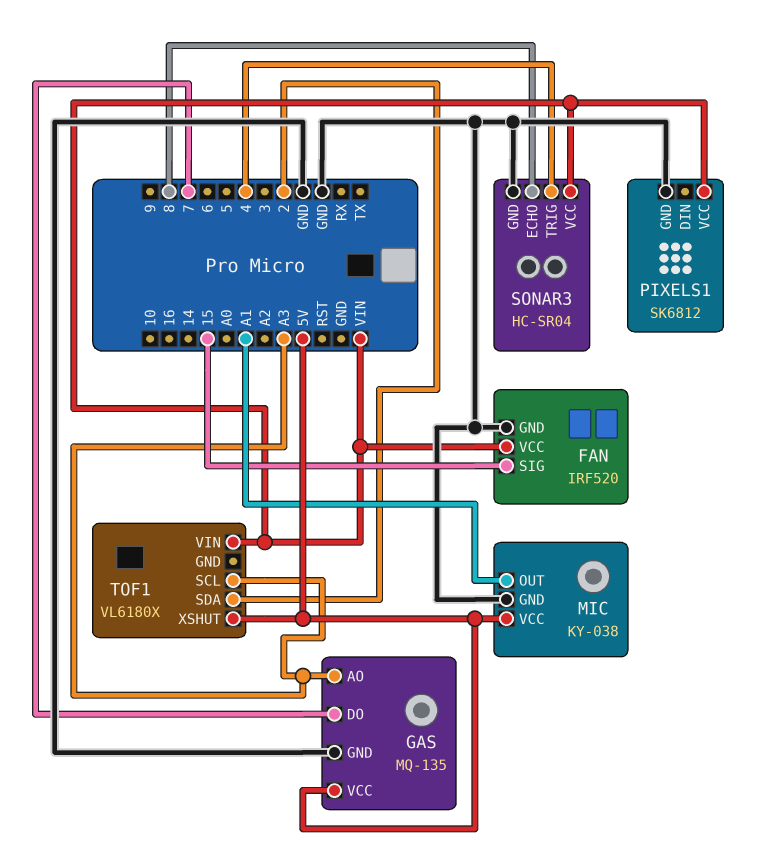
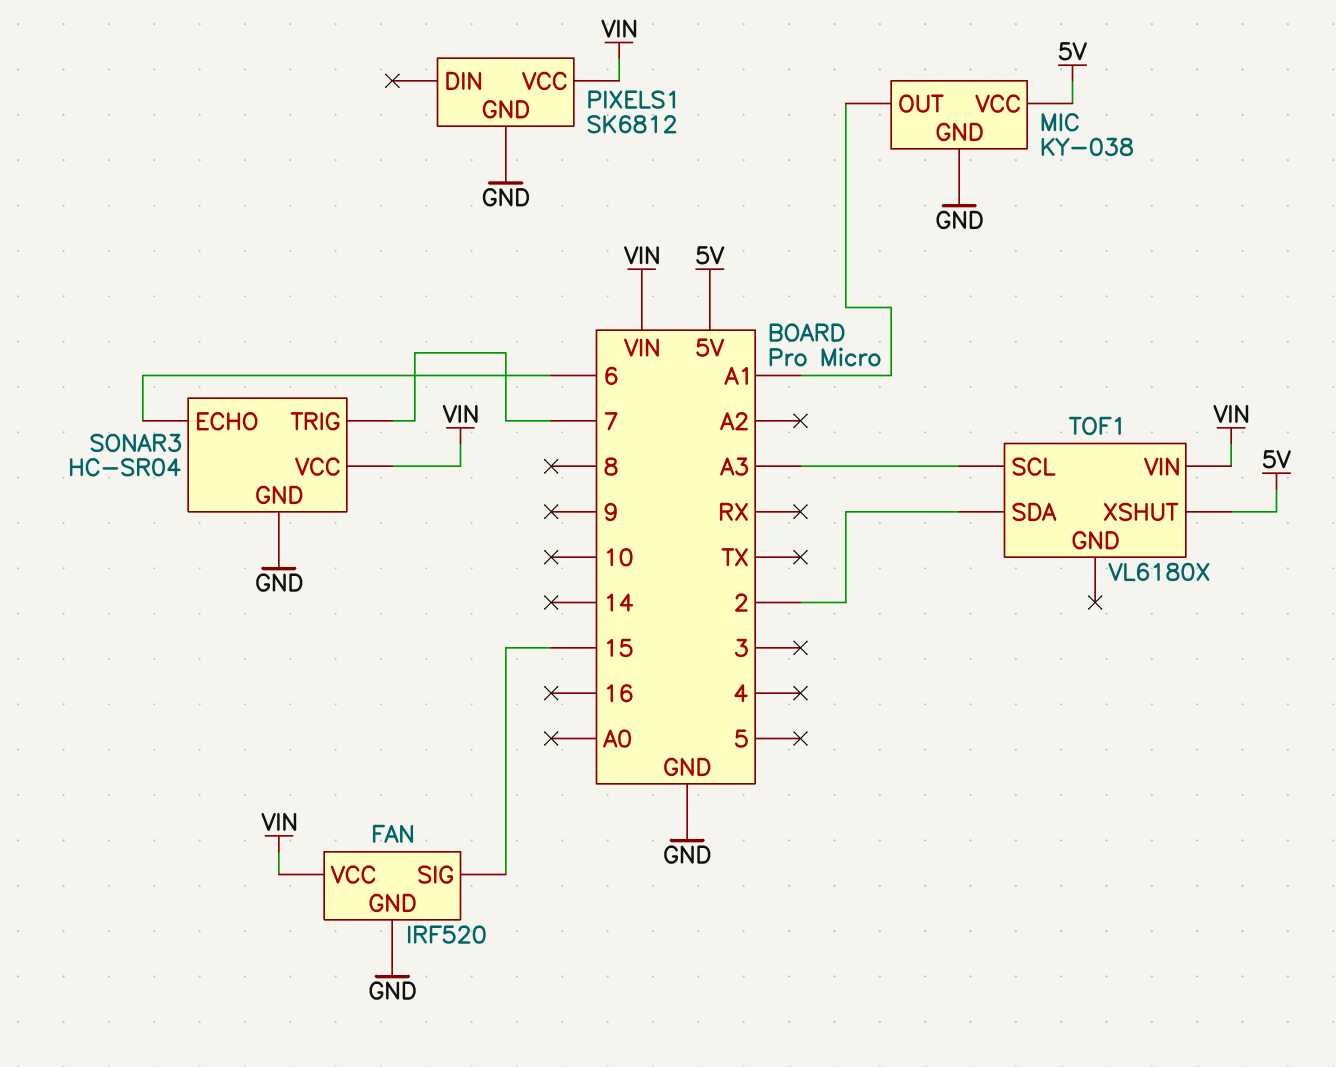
GAS: MQ-135 -> none
GAS pin AO: A3 -> none
GAS pin DO: 7 -> none
GAS pin GND: GND -> none
GAS pin VCC: 5V -> none
SONAR3 pin ECHO: 8 -> 6
SONAR3 pin TRIG: 4 -> 7

